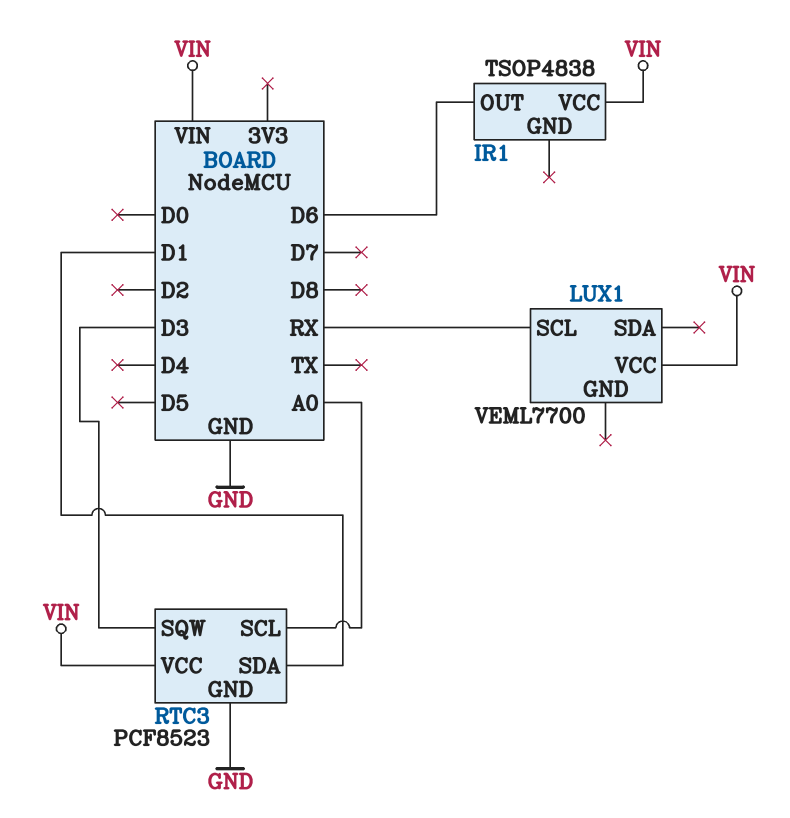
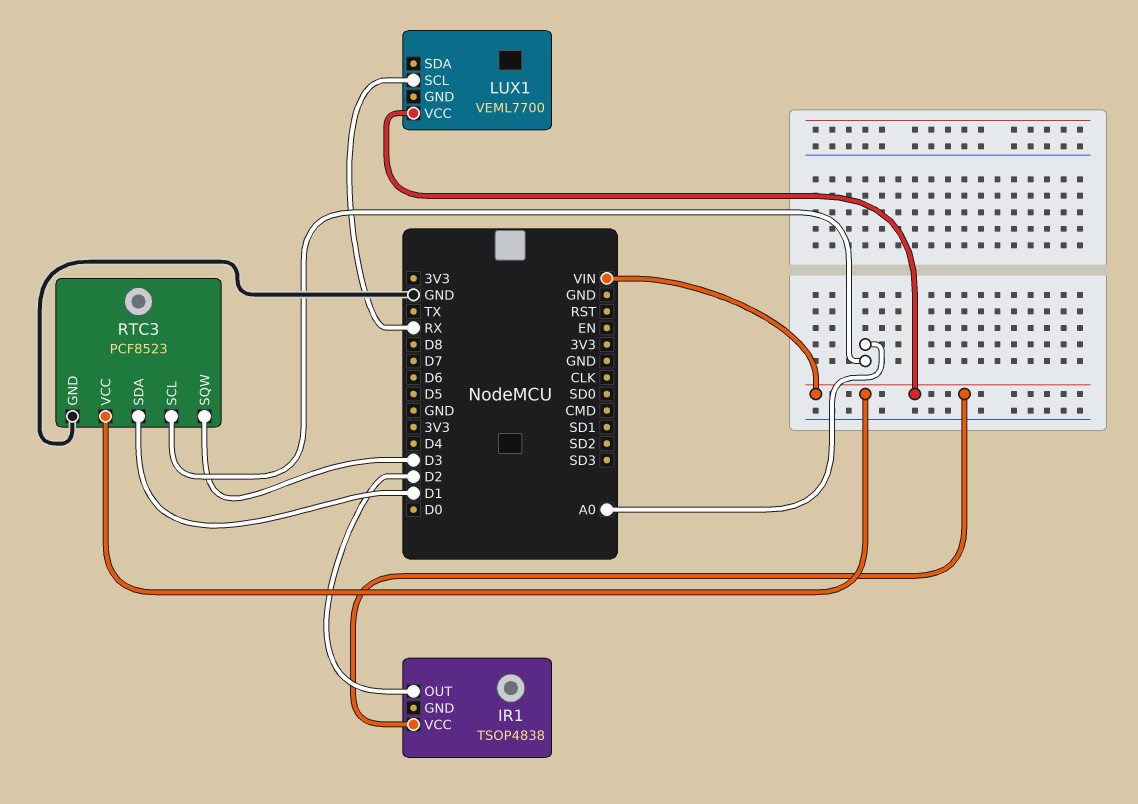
IR1 pin OUT: D6 -> D2

